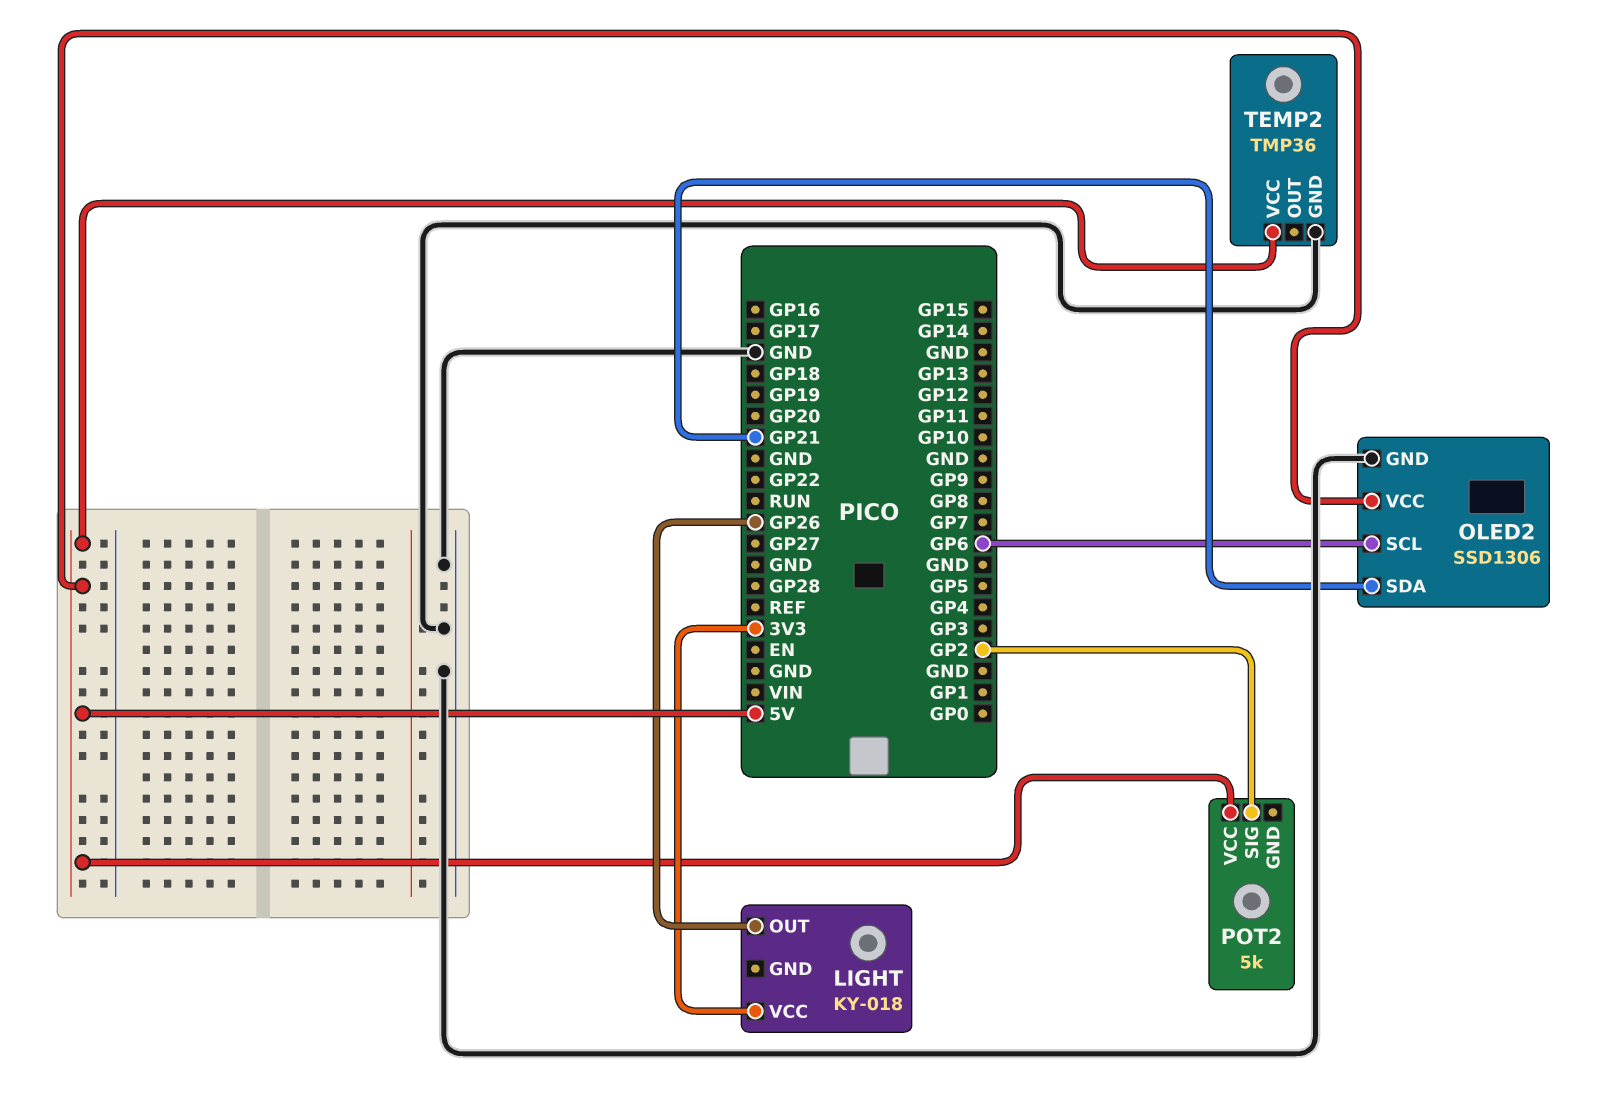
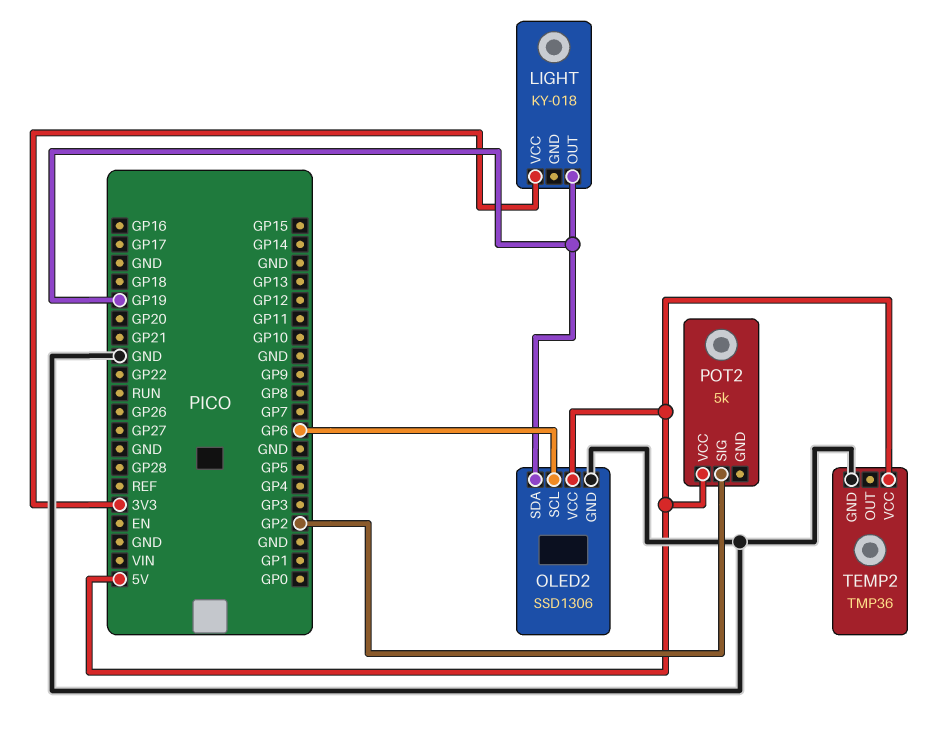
LIGHT pin OUT: GP26 -> GP19
OLED2 pin SDA: GP21 -> GP19

